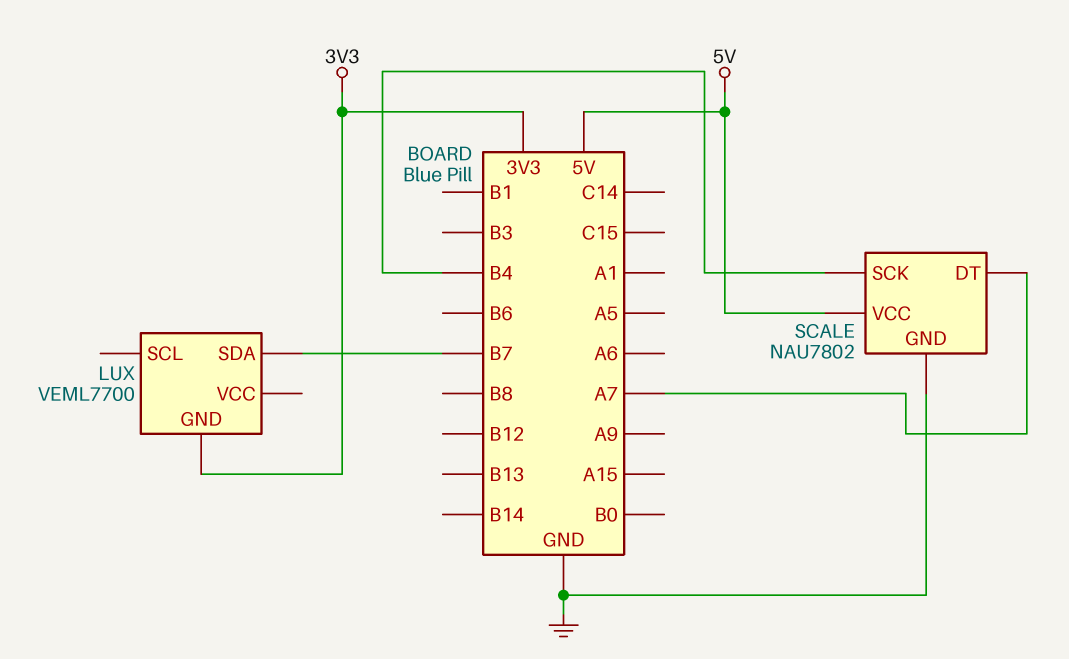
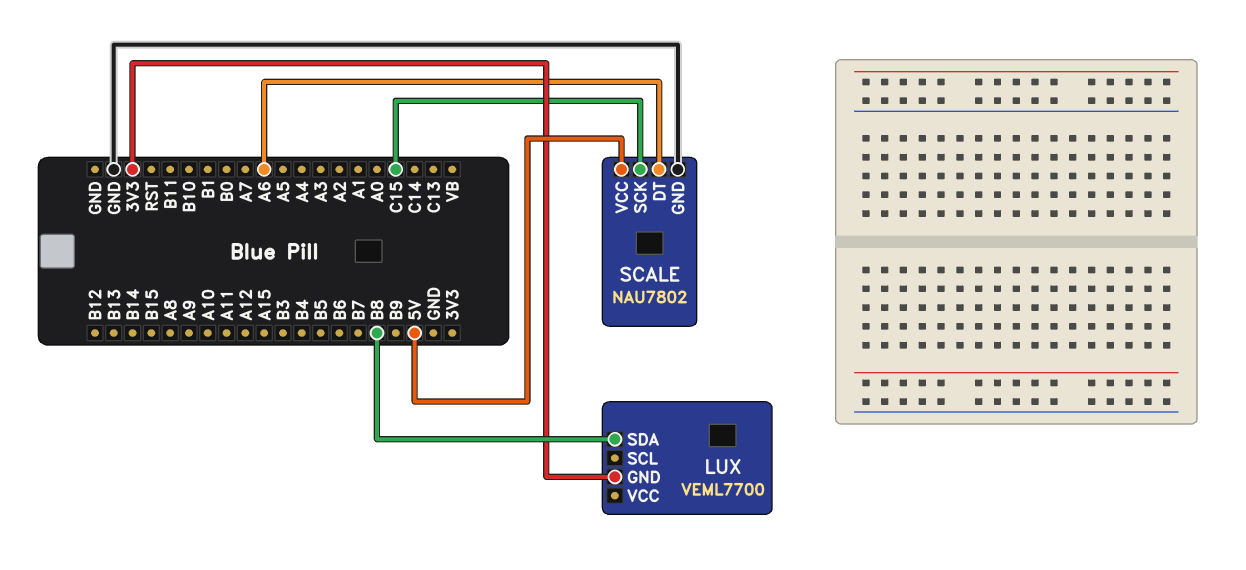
LUX pin SDA: B7 -> B8
SCALE pin DT: A7 -> A6
SCALE pin SCK: B4 -> C15

